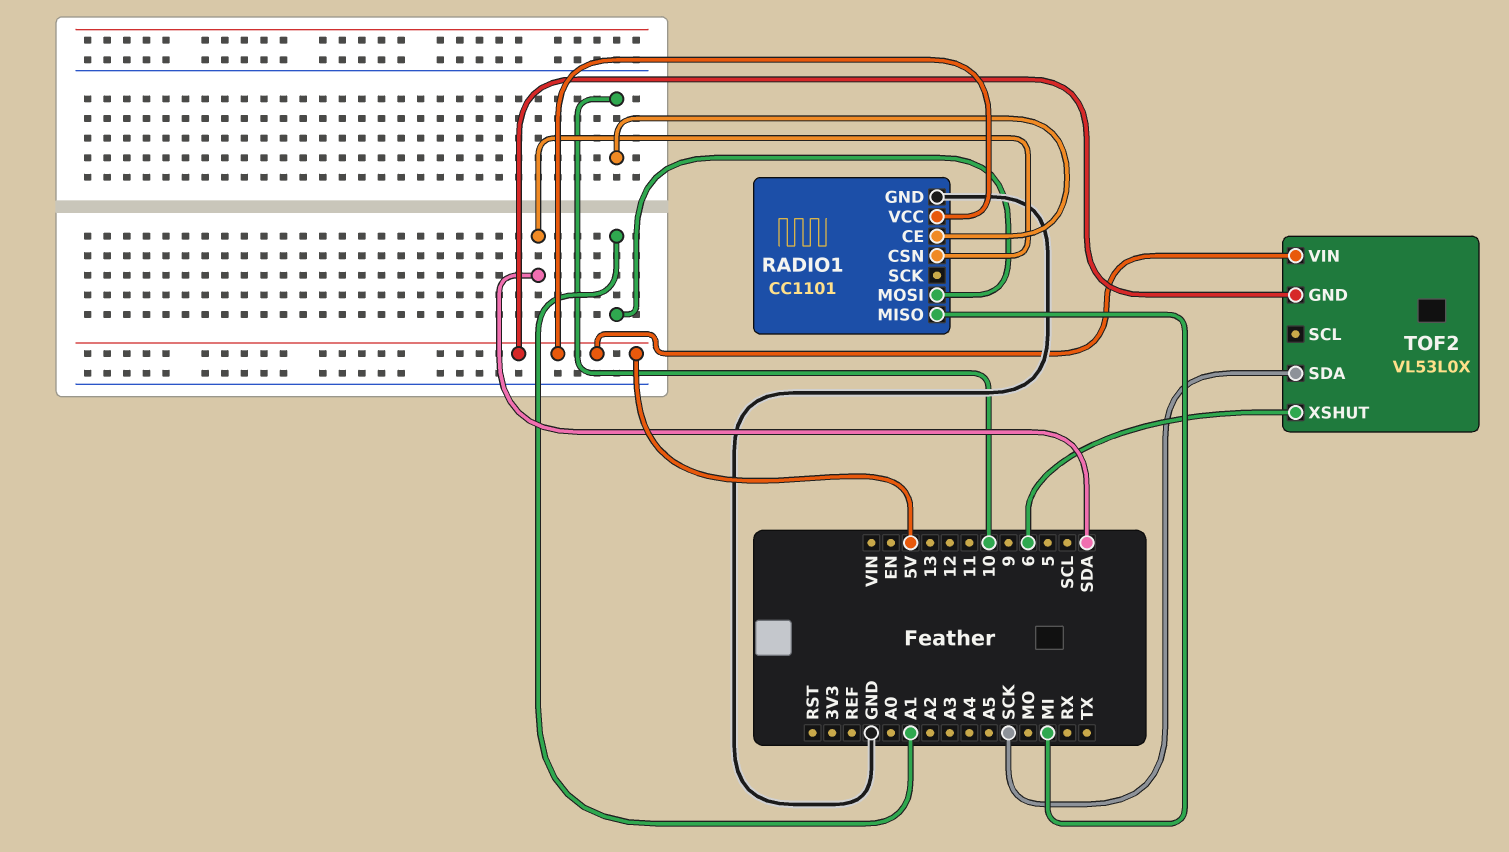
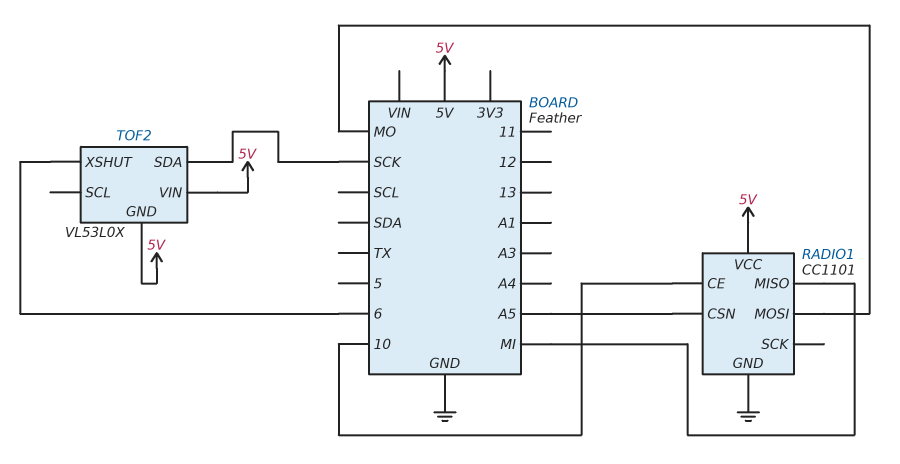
RADIO1 pin CSN: SDA -> A5
RADIO1 pin MOSI: A1 -> MO

